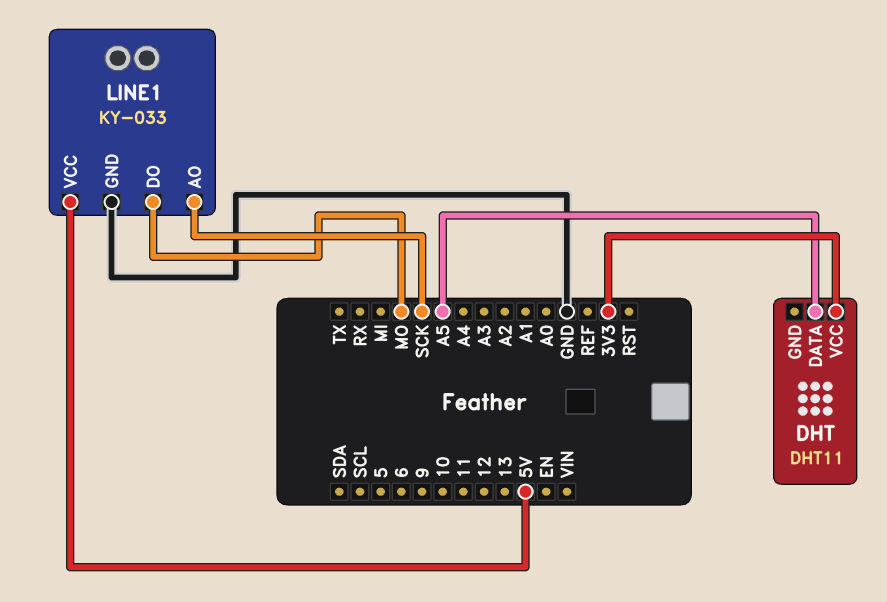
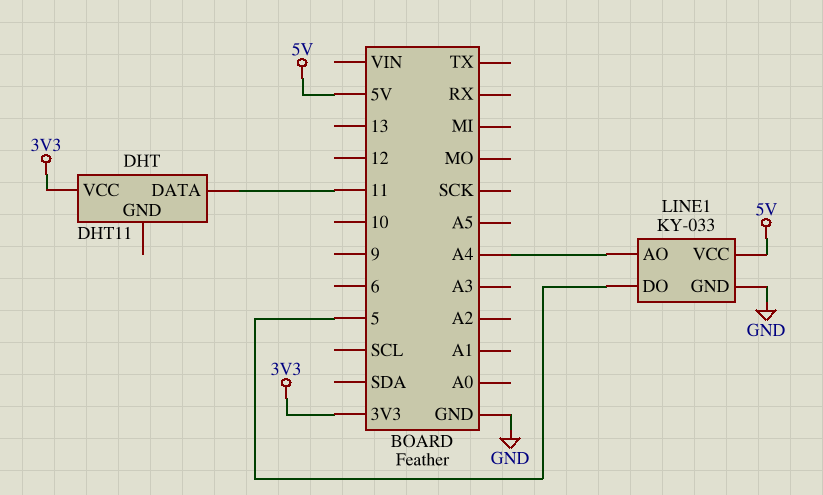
DHT pin DATA: A5 -> 11
LINE1 pin AO: SCK -> A4
LINE1 pin DO: MO -> 5

